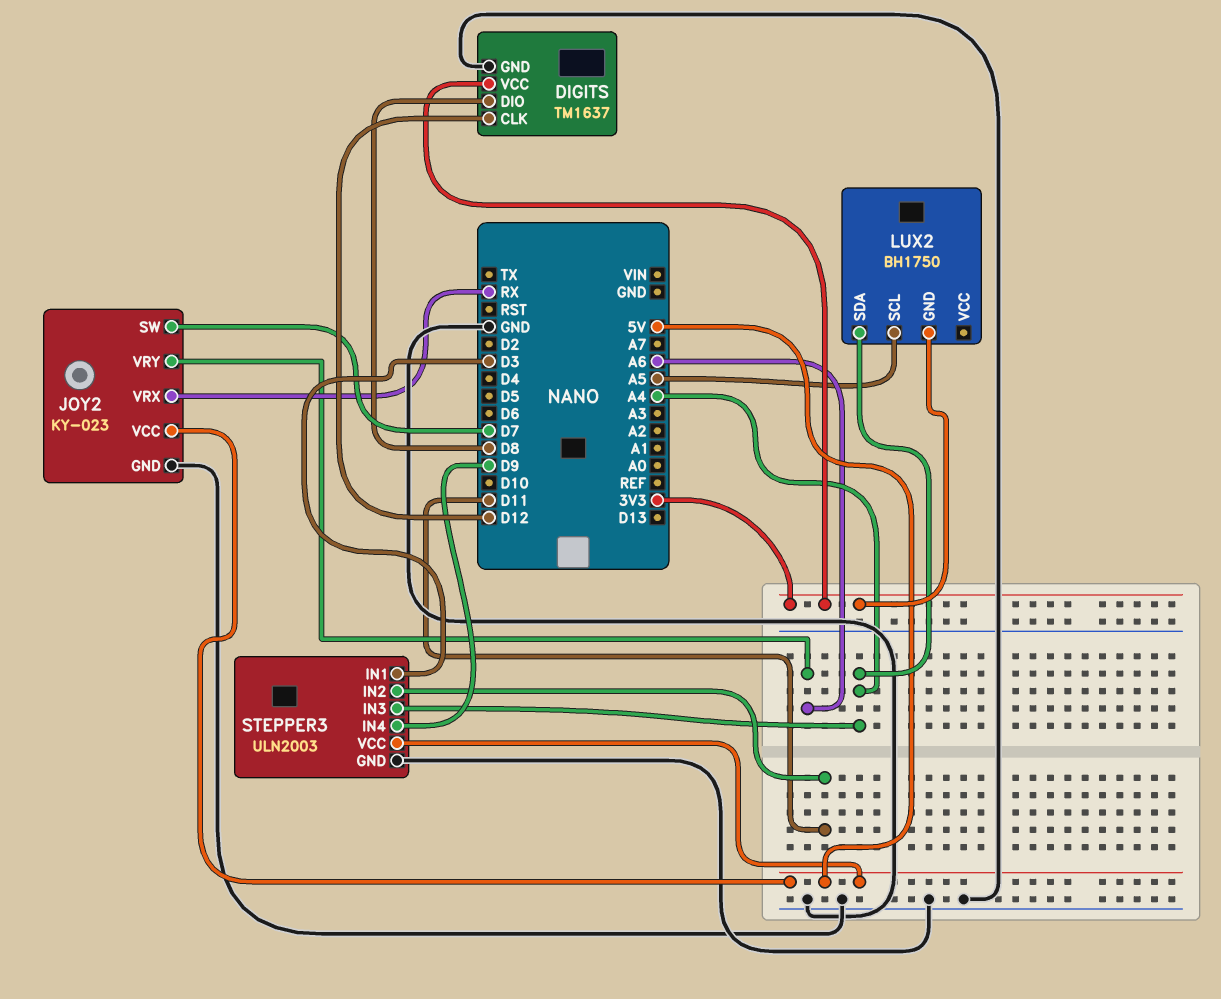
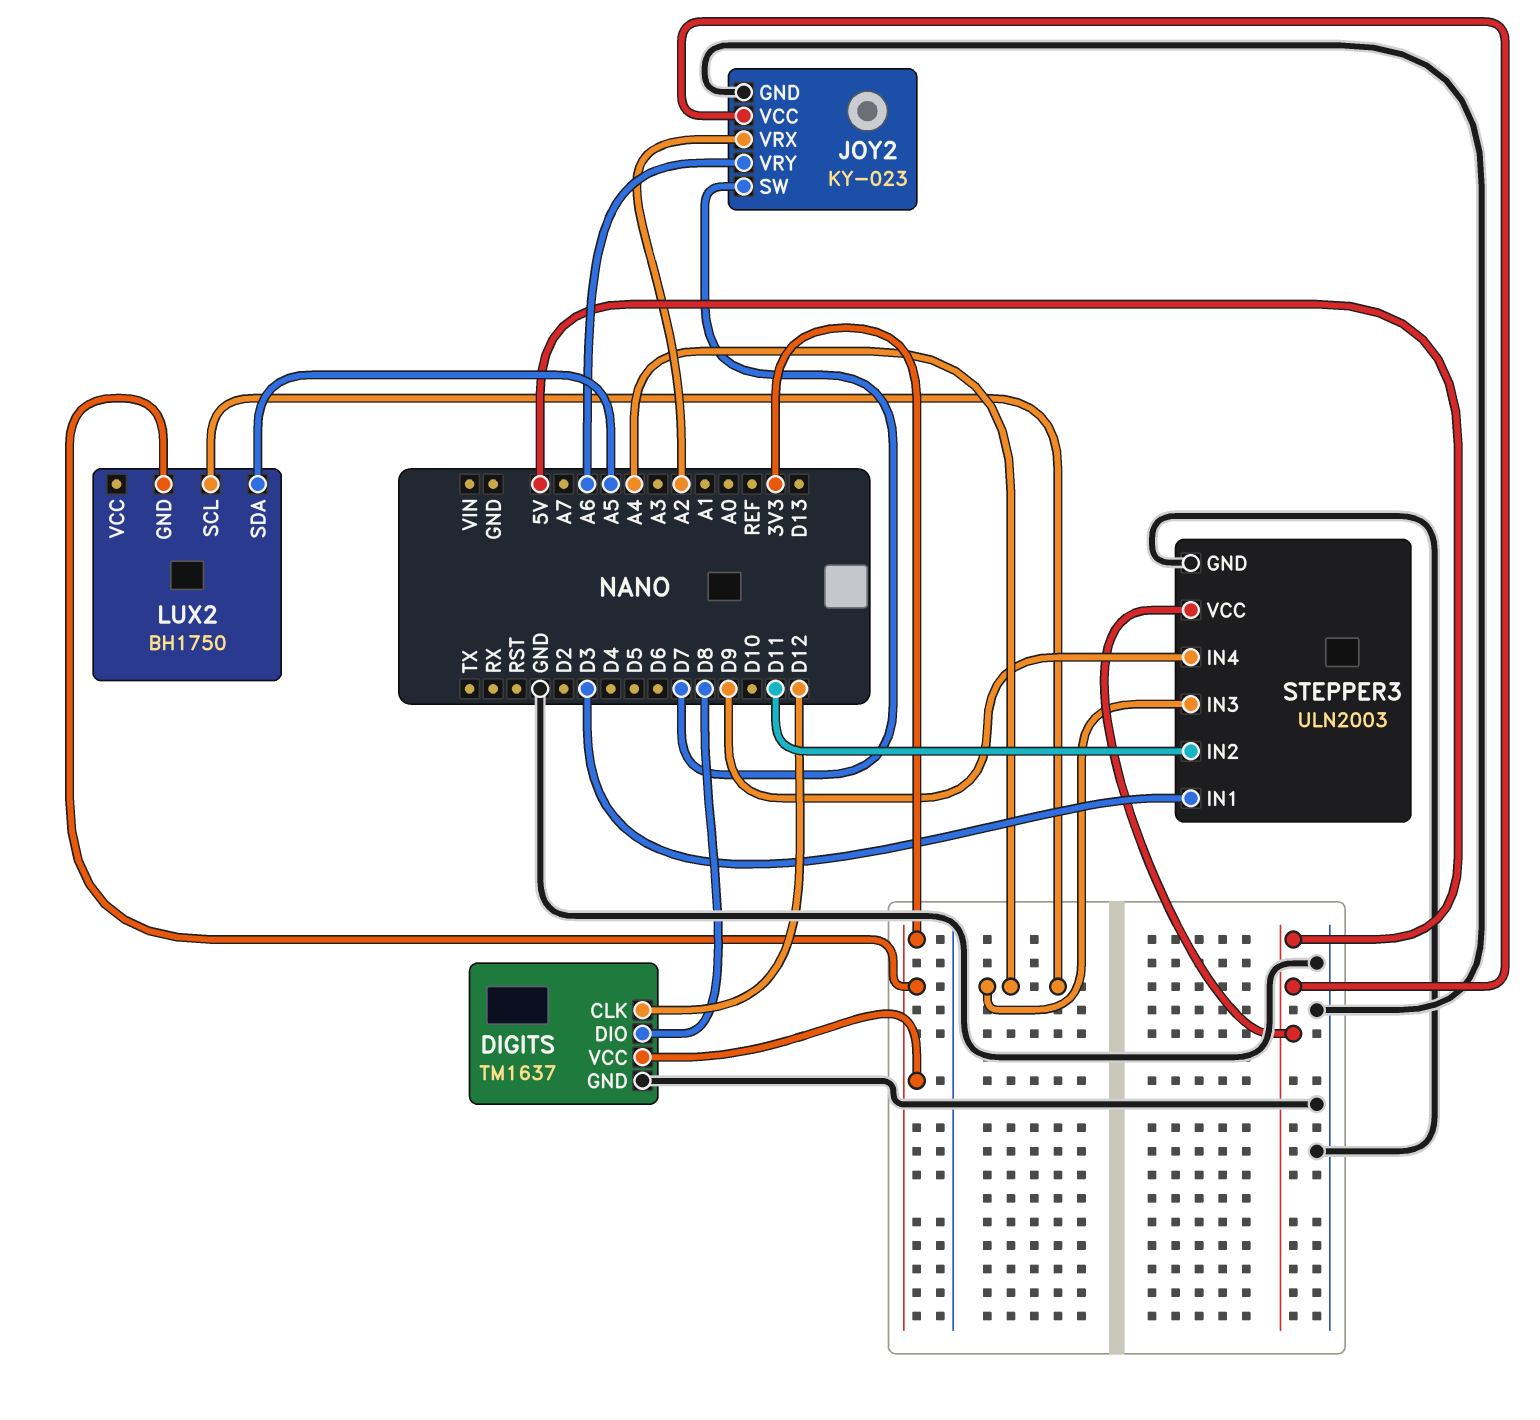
JOY2 pin VRX: RX -> A2
LUX2 pin SCL: A5 -> A4
LUX2 pin SDA: A4 -> A5

